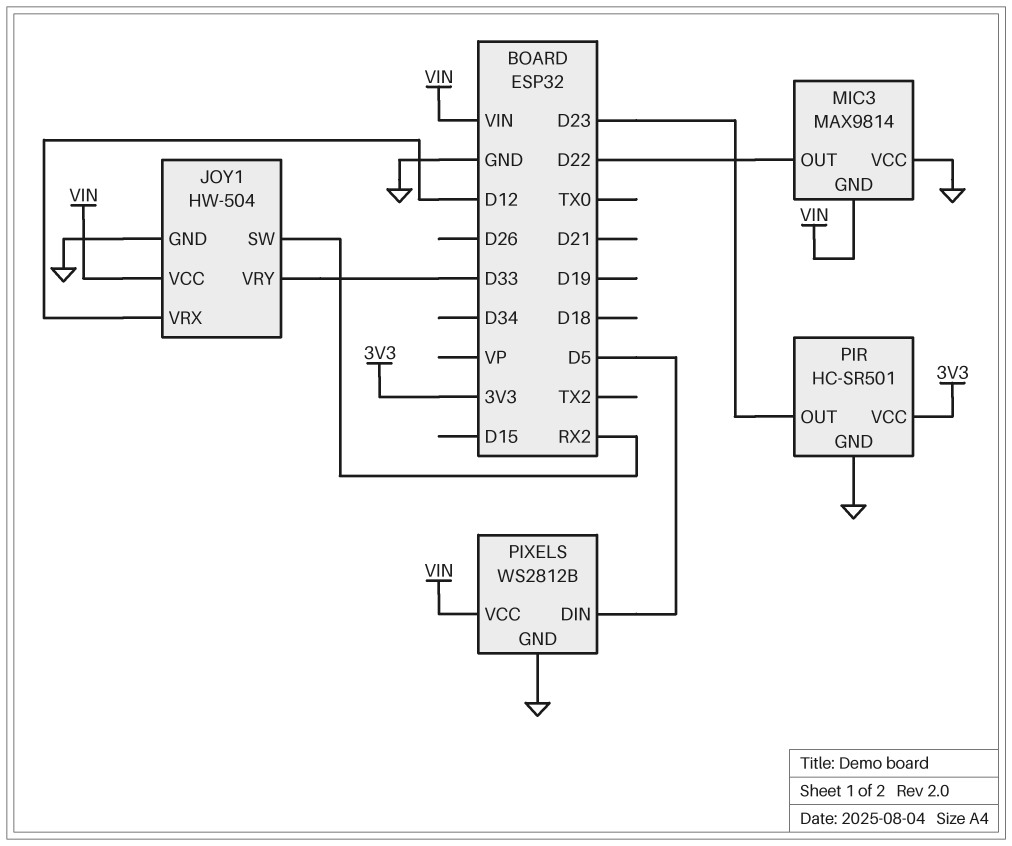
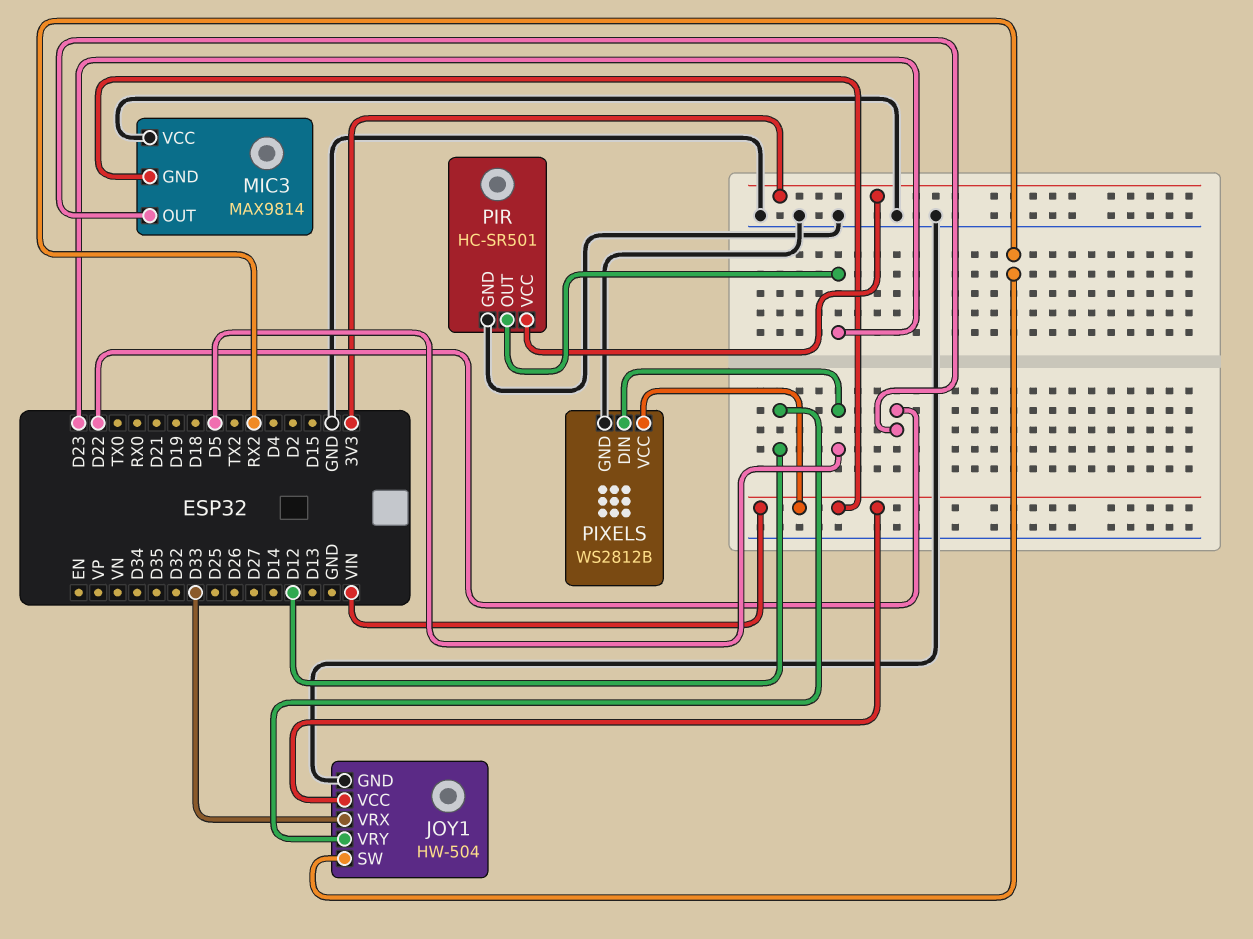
JOY1 pin VRX: D12 -> D33
JOY1 pin VRY: D33 -> D12

